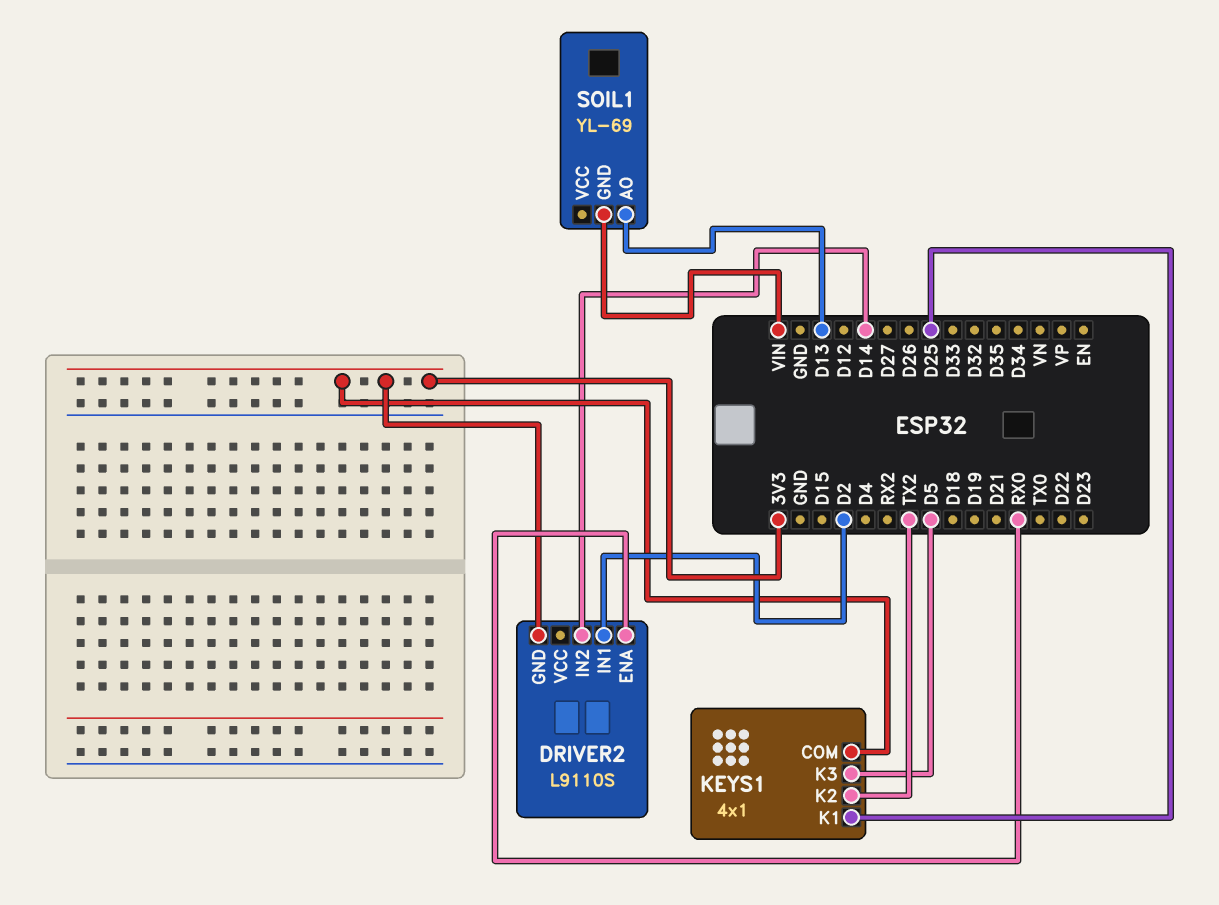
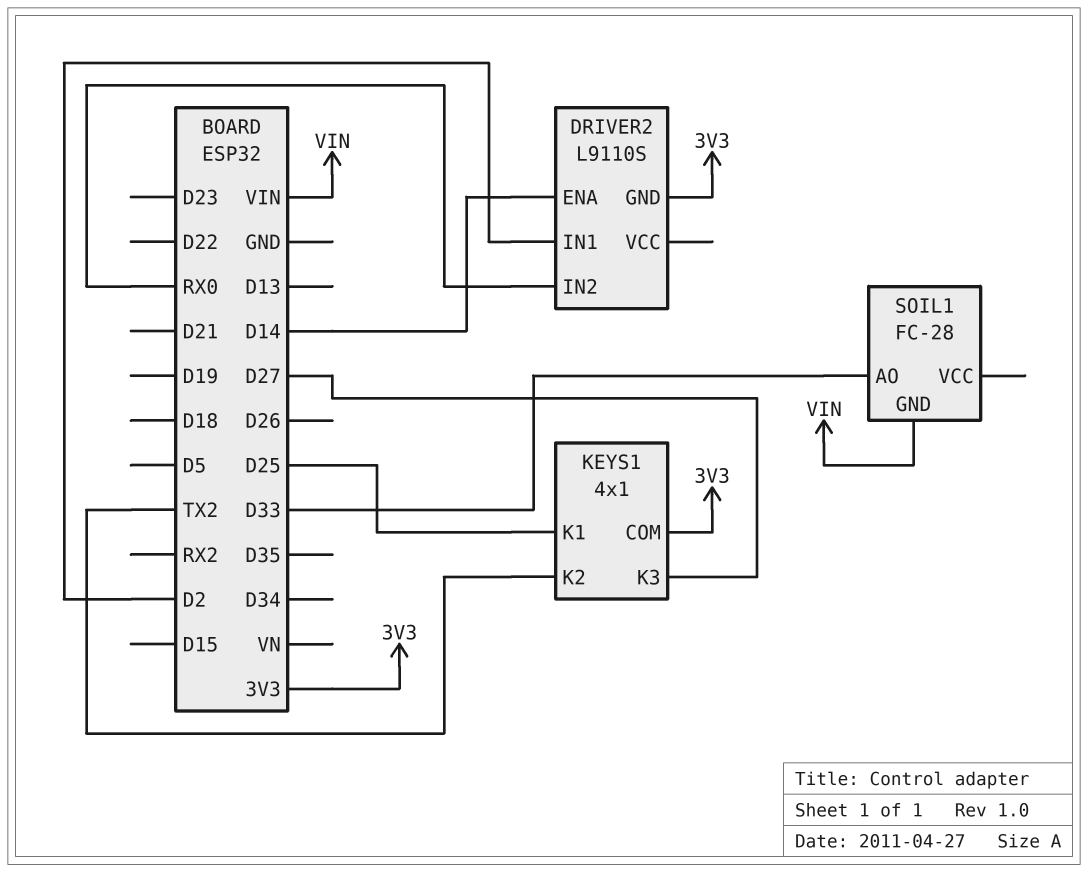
DRIVER2 pin ENA: RX0 -> D14
DRIVER2 pin IN2: D14 -> RX0
KEYS1 pin K3: D5 -> D27
SOIL1: YL-69 -> FC-28
SOIL1 pin AO: D13 -> D33

